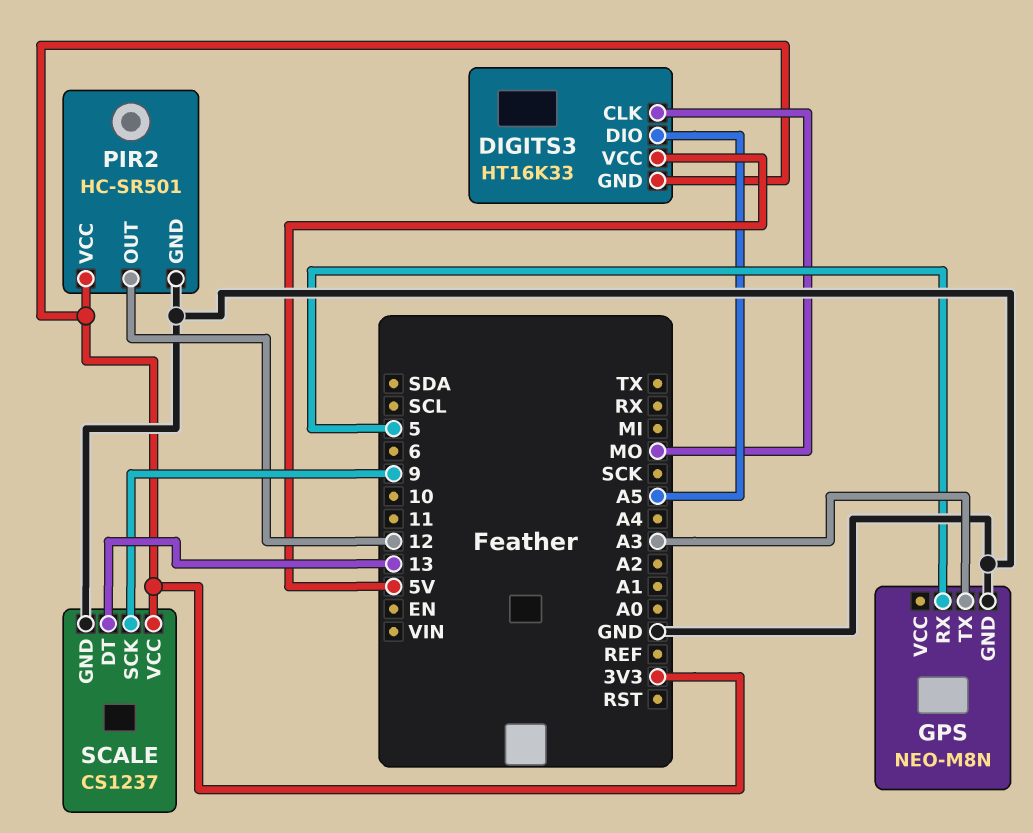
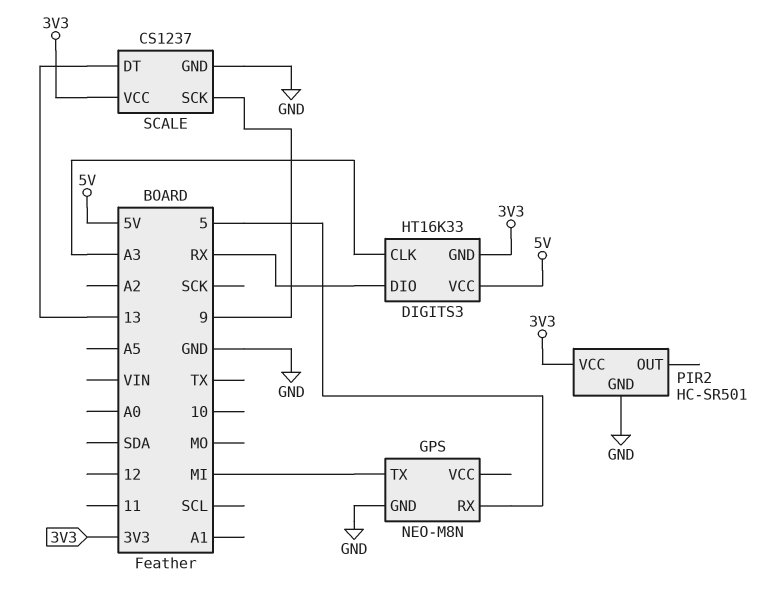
DIGITS3 pin CLK: MO -> A3
DIGITS3 pin DIO: A5 -> RX
GPS pin TX: A3 -> MI
PIR2 pin OUT: 12 -> none

